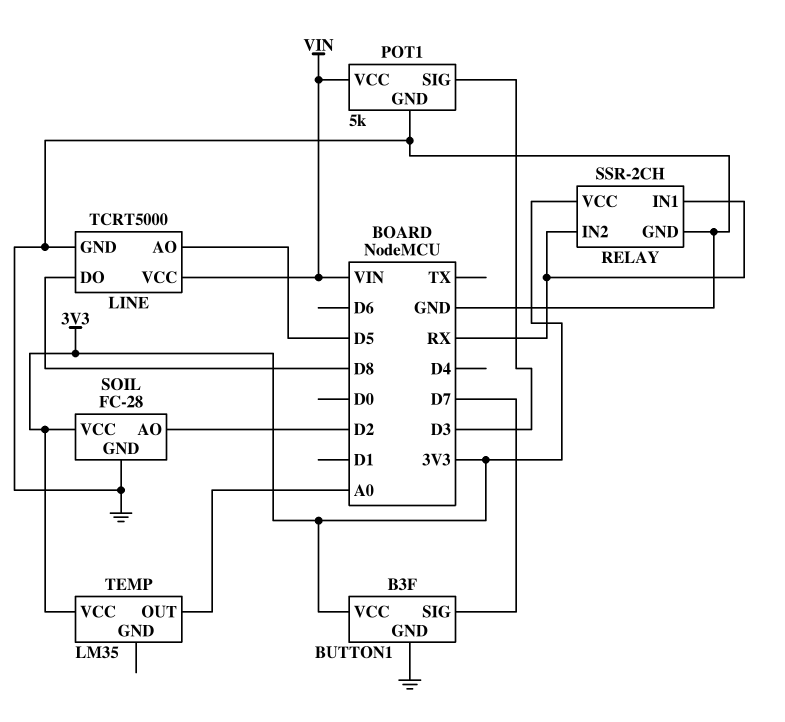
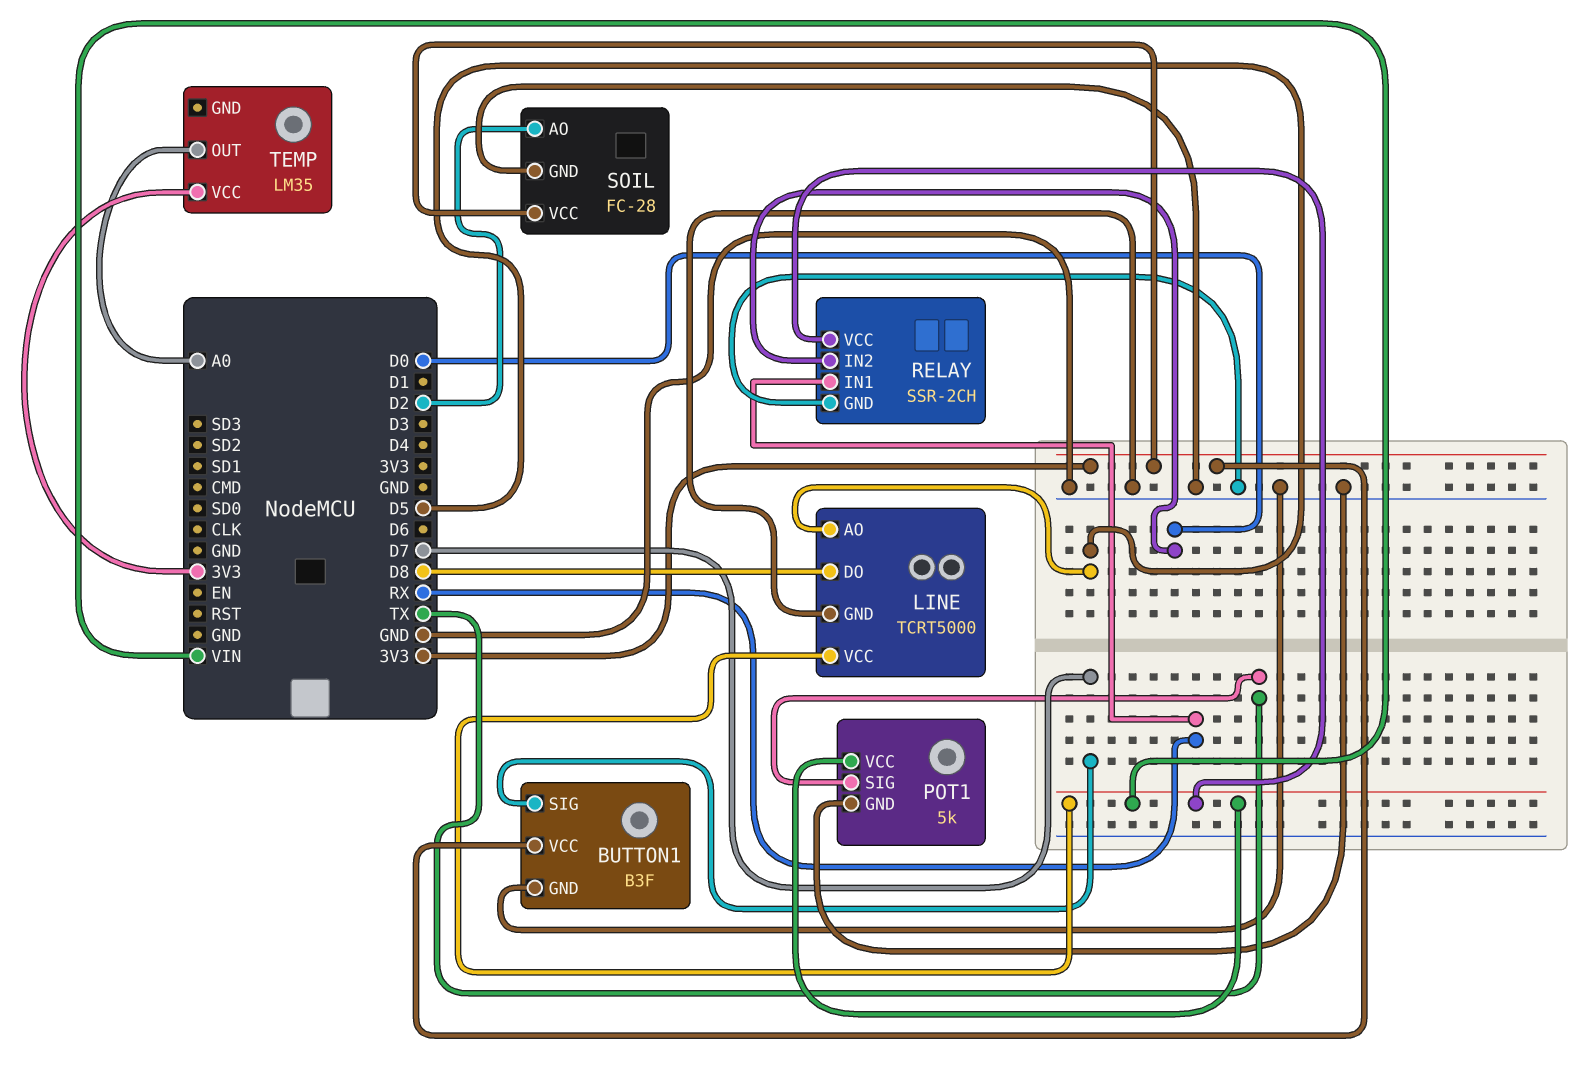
POT1 pin SIG: D3 -> TX
RELAY pin IN2: RX -> D0
RELAY pin VCC: 3V3 -> VIN

